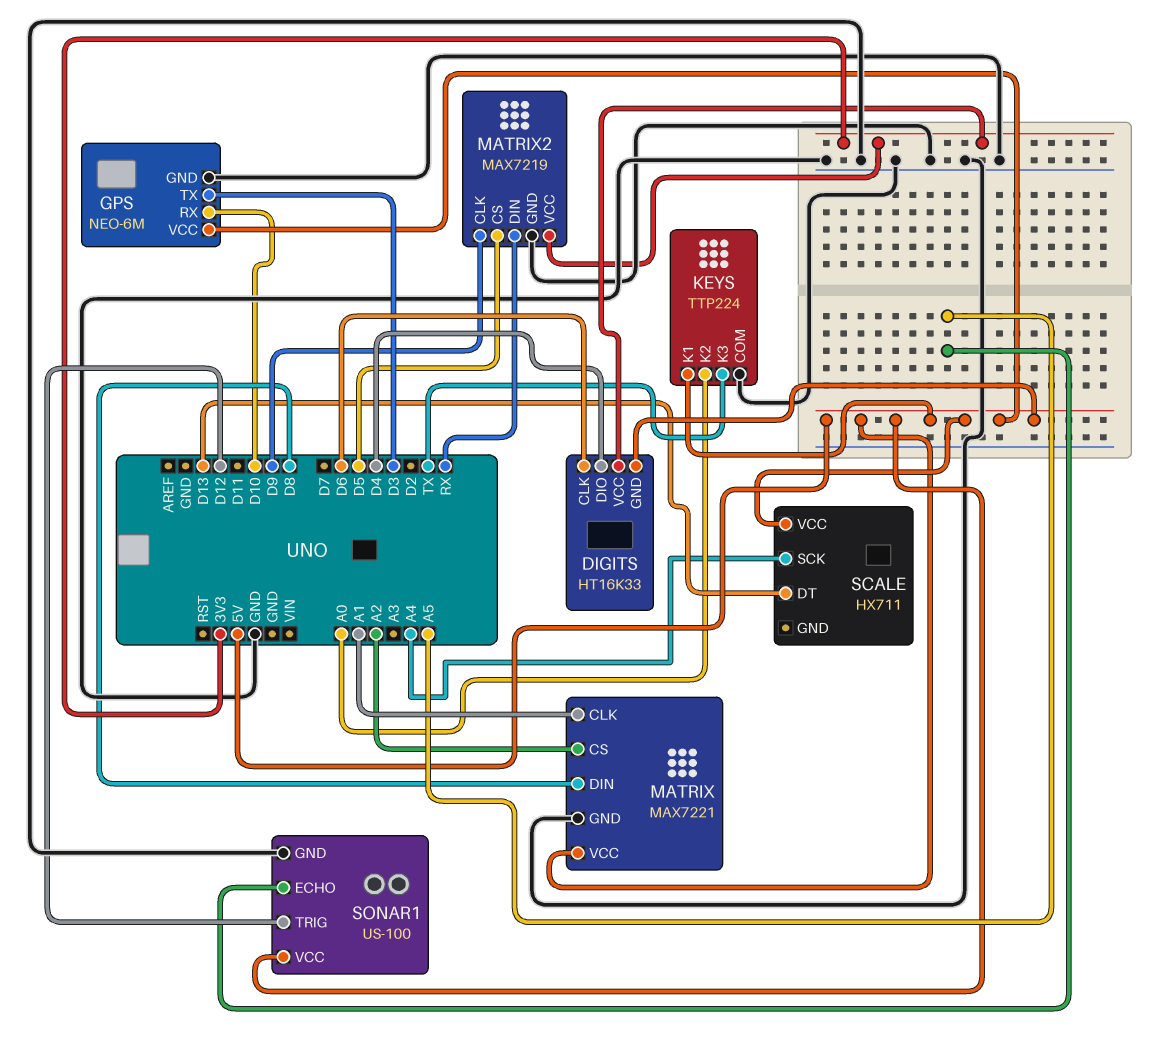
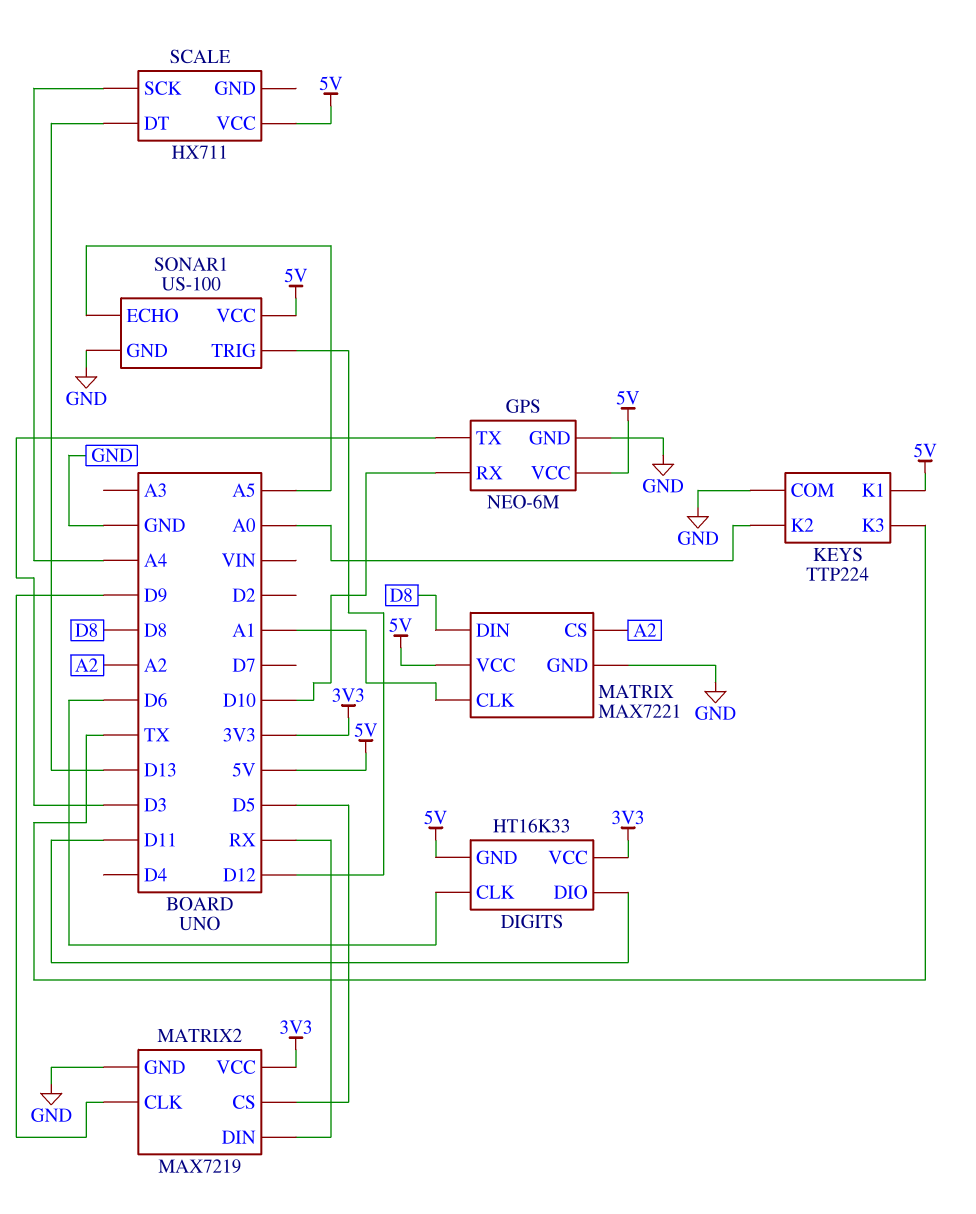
DIGITS pin DIO: D4 -> D11

